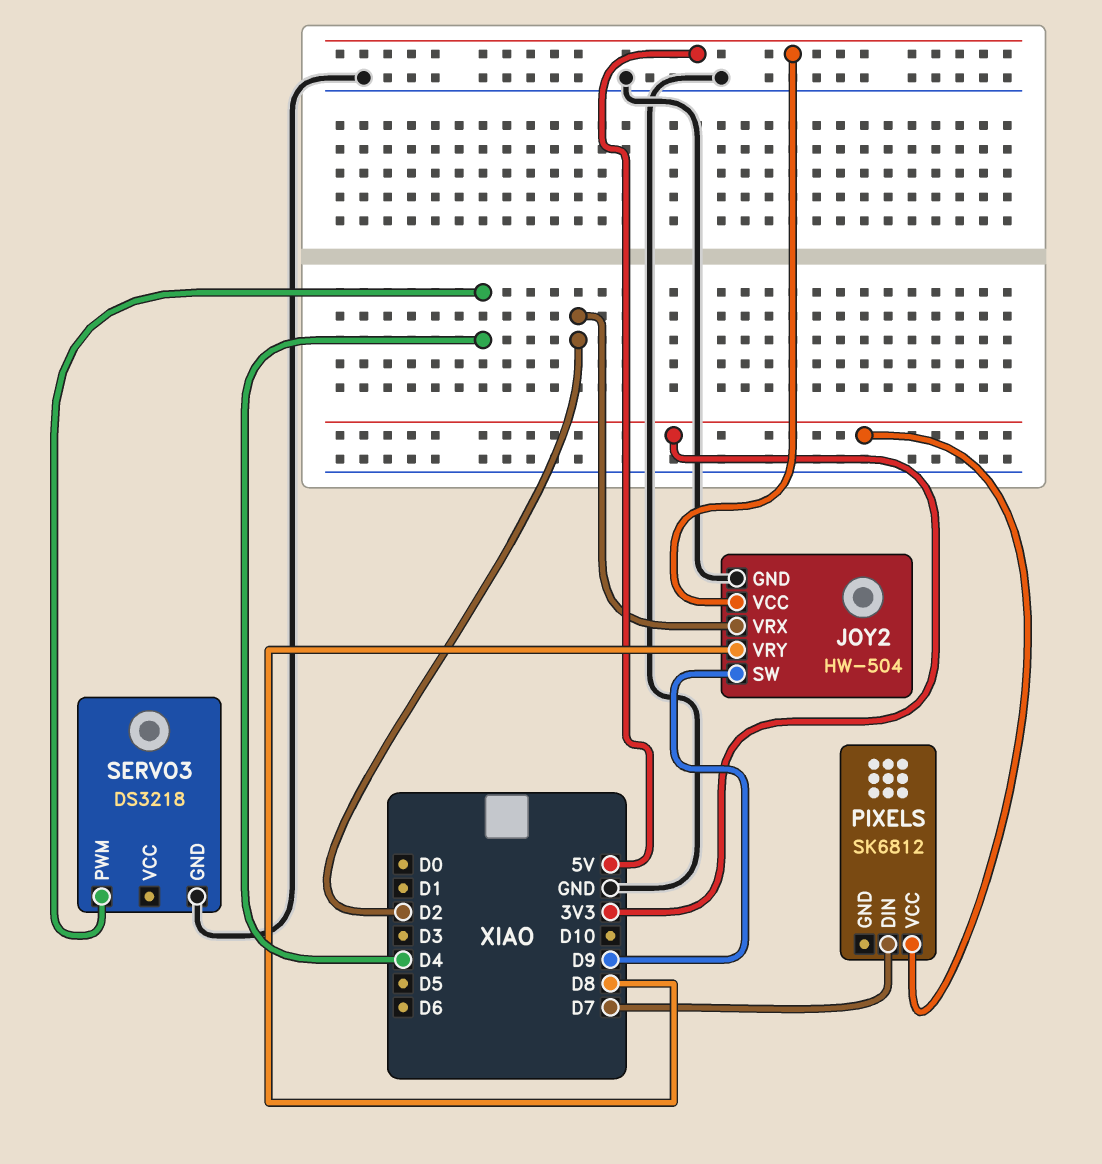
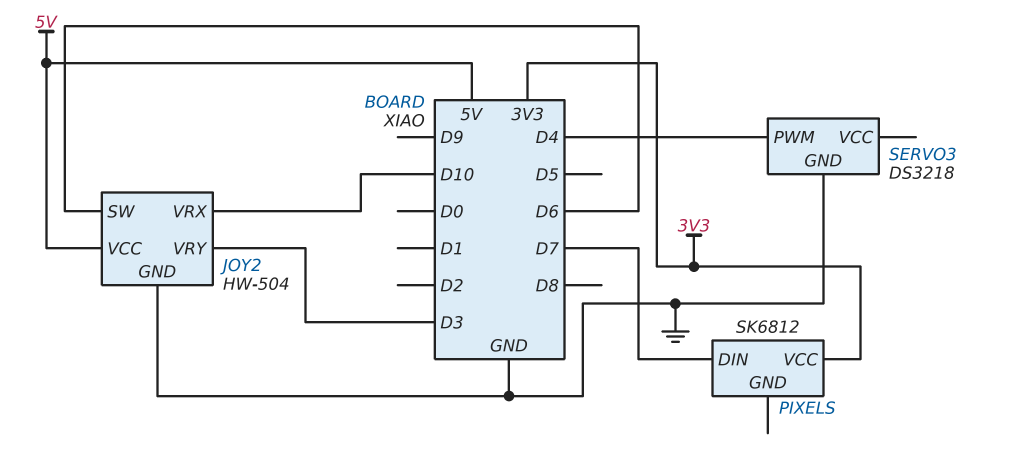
JOY2 pin SW: D9 -> D6
JOY2 pin VRX: D2 -> D10
JOY2 pin VRY: D8 -> D3

